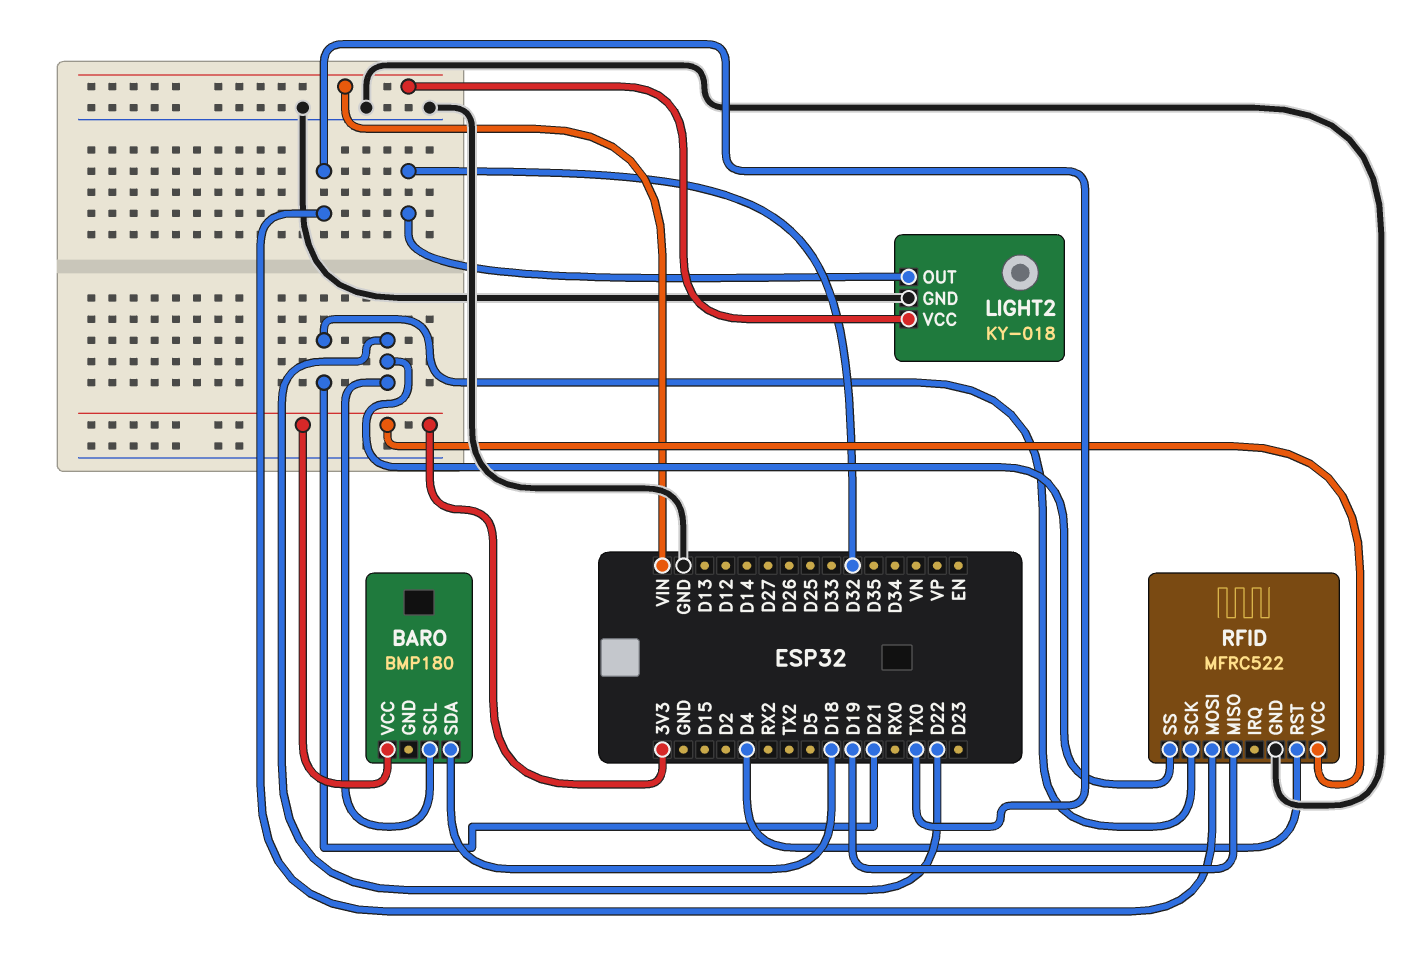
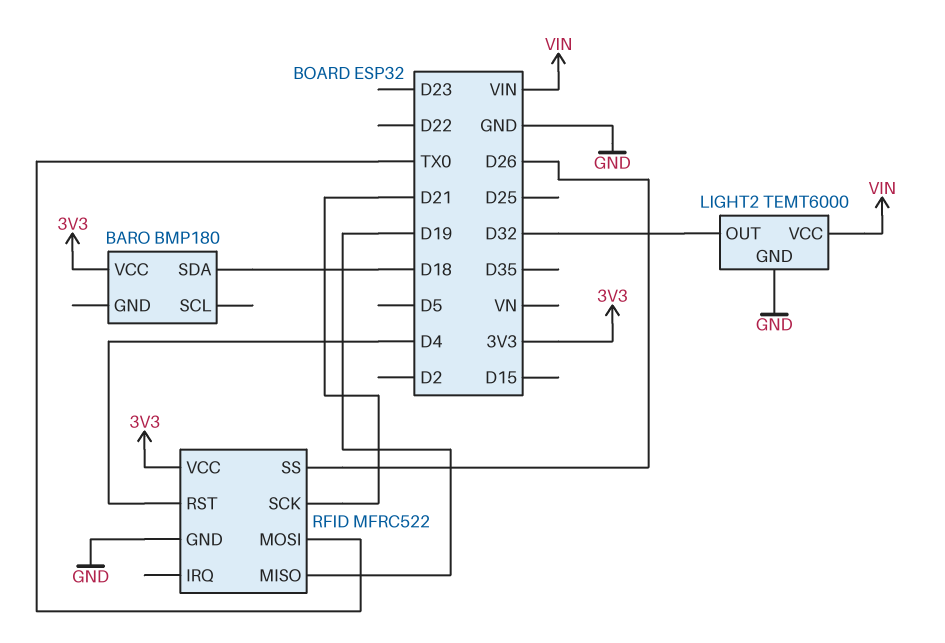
BARO pin SCL: D22 -> none
LIGHT2: KY-018 -> TEMT6000
RFID pin SS: D22 -> D26

